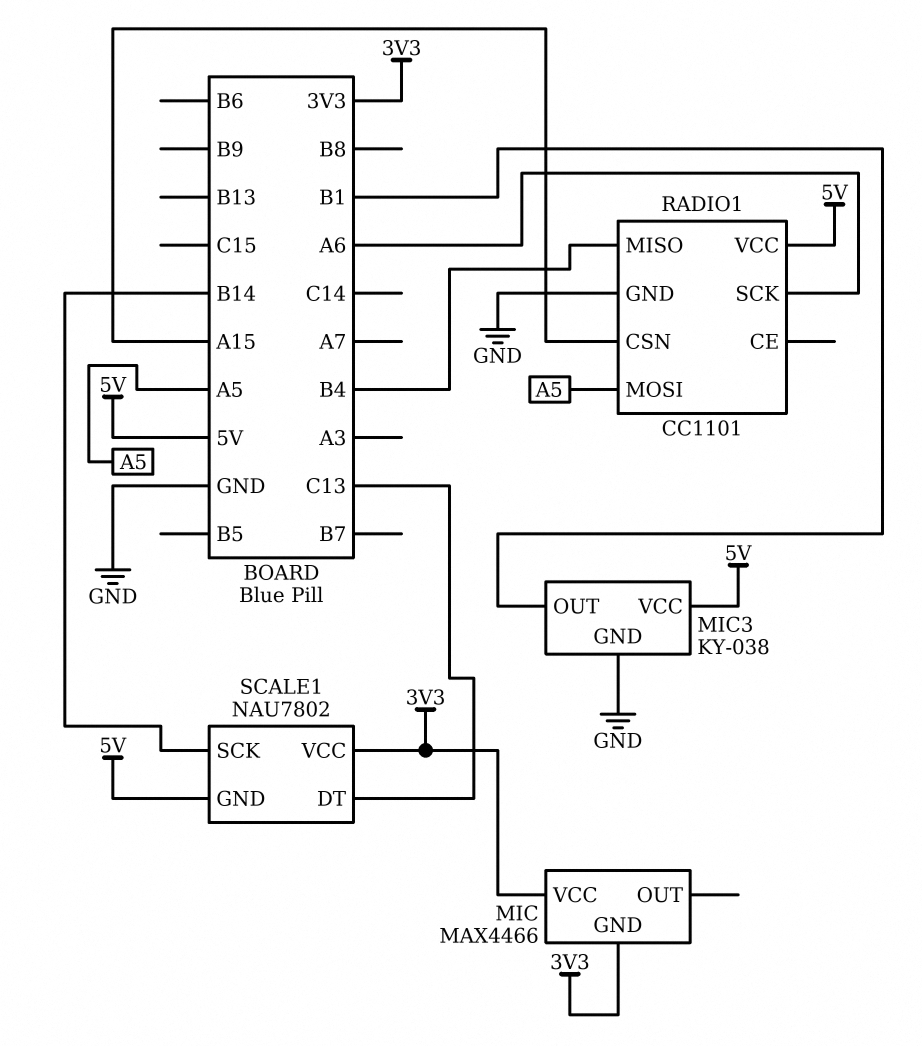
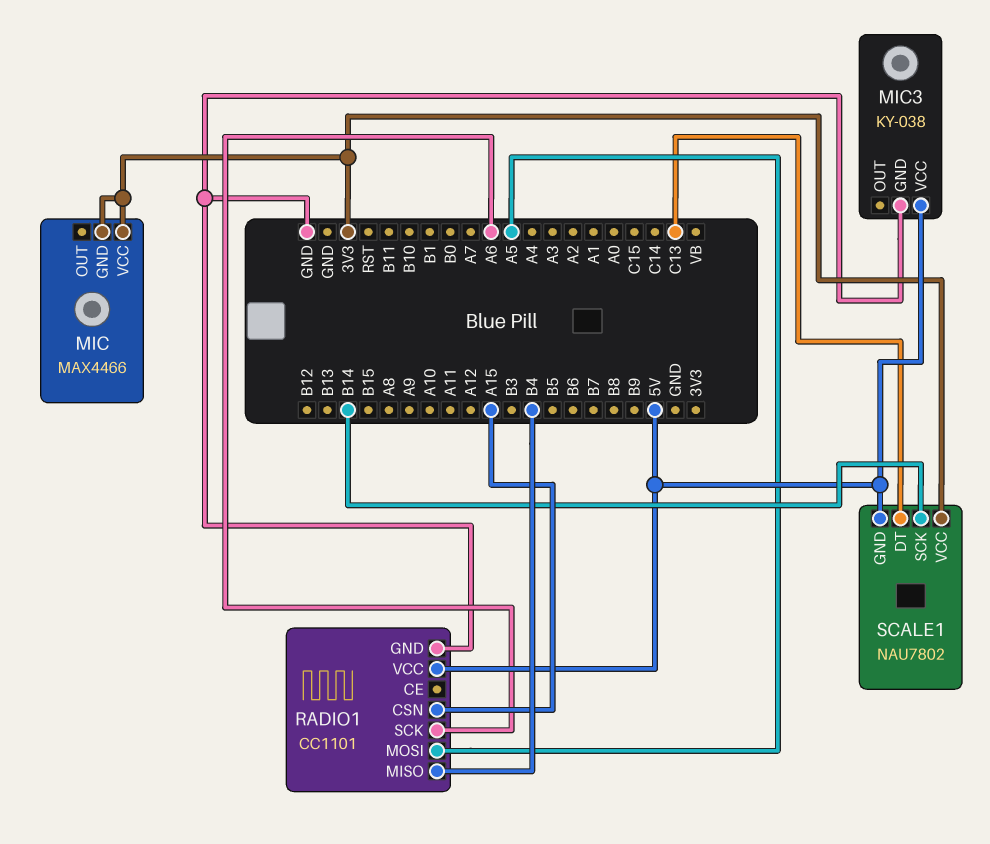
MIC3 pin OUT: B1 -> none

